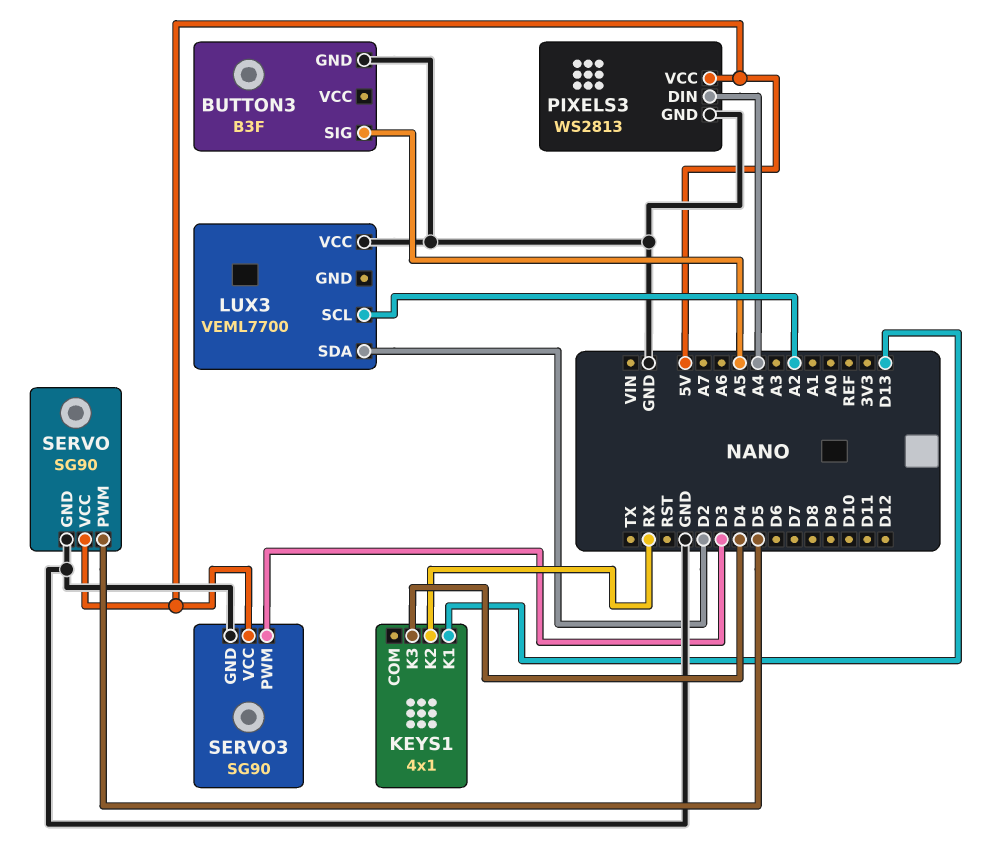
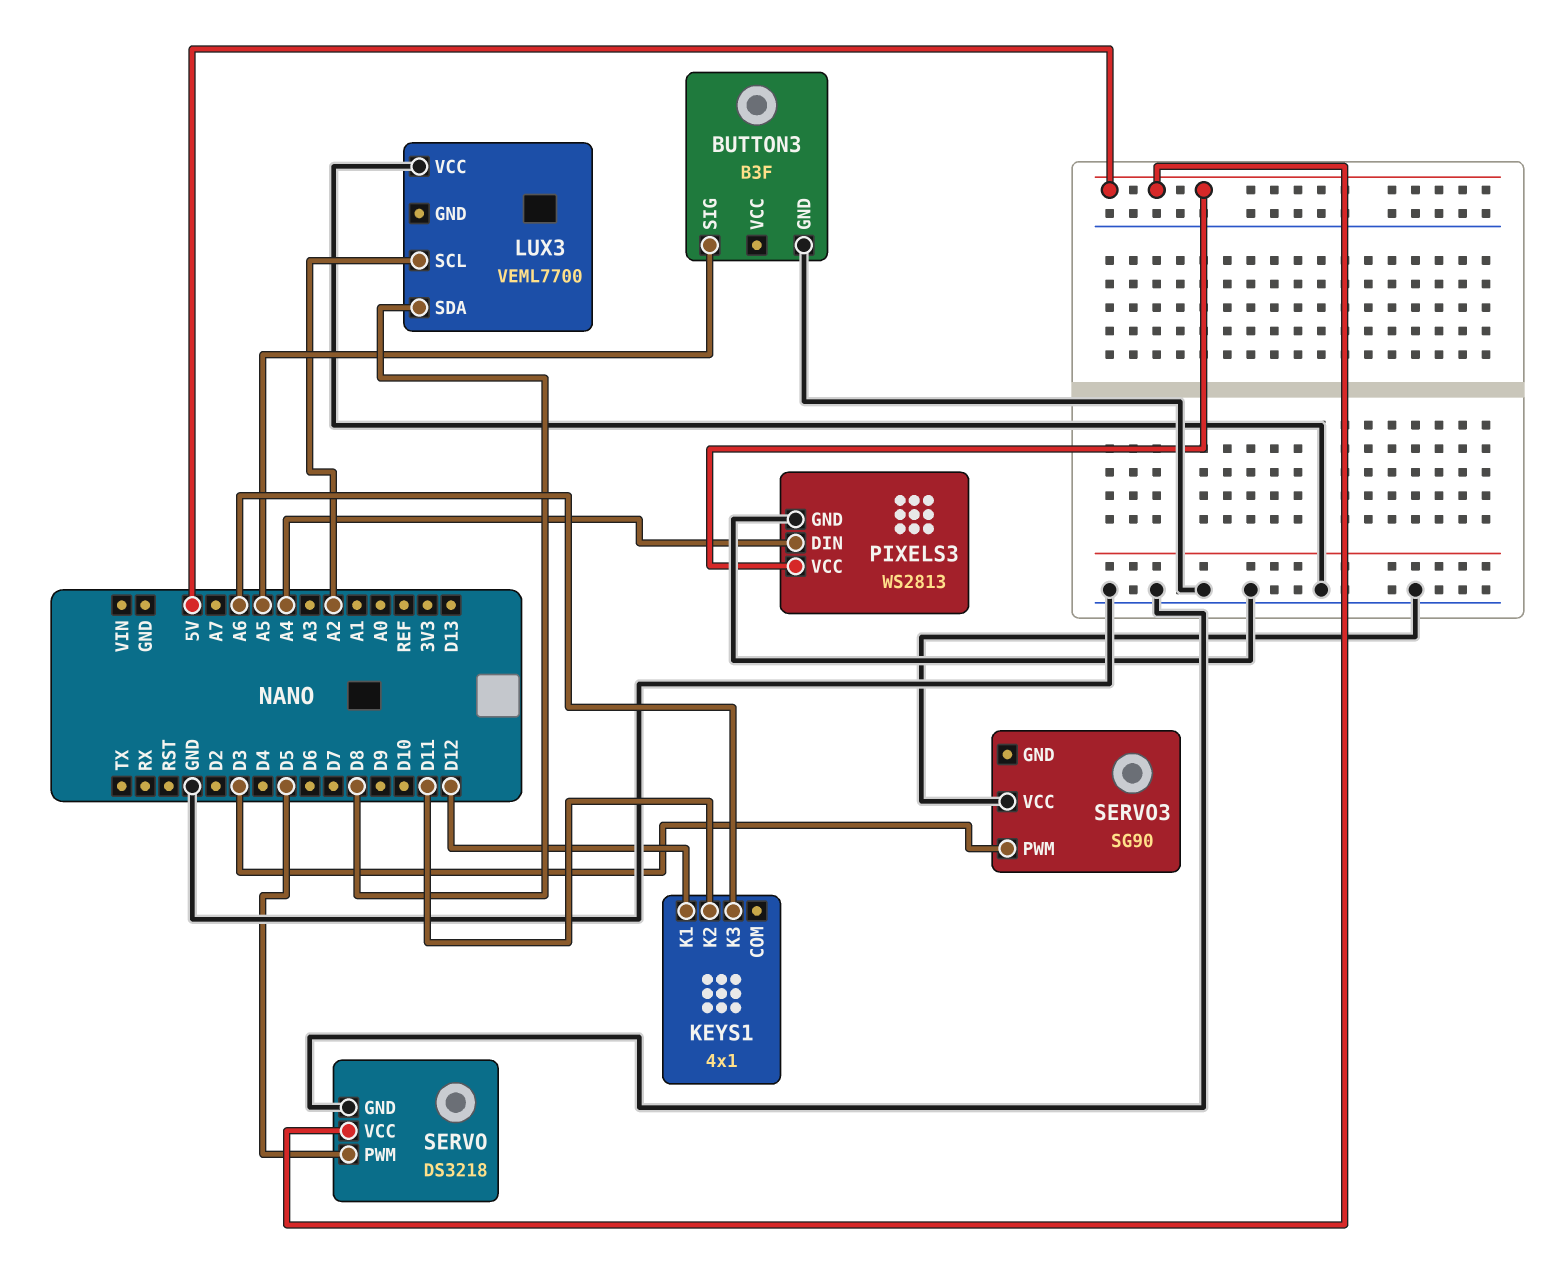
KEYS1 pin K1: D13 -> D12
KEYS1 pin K2: RX -> D11
KEYS1 pin K3: D4 -> A6
LUX3 pin SDA: D2 -> D8
SERVO: SG90 -> DS3218
SERVO3 pin GND: GND -> none
SERVO3 pin VCC: 5V -> GND

